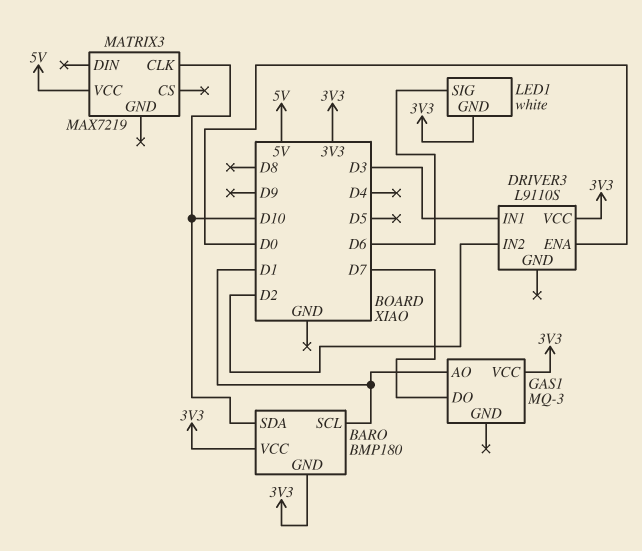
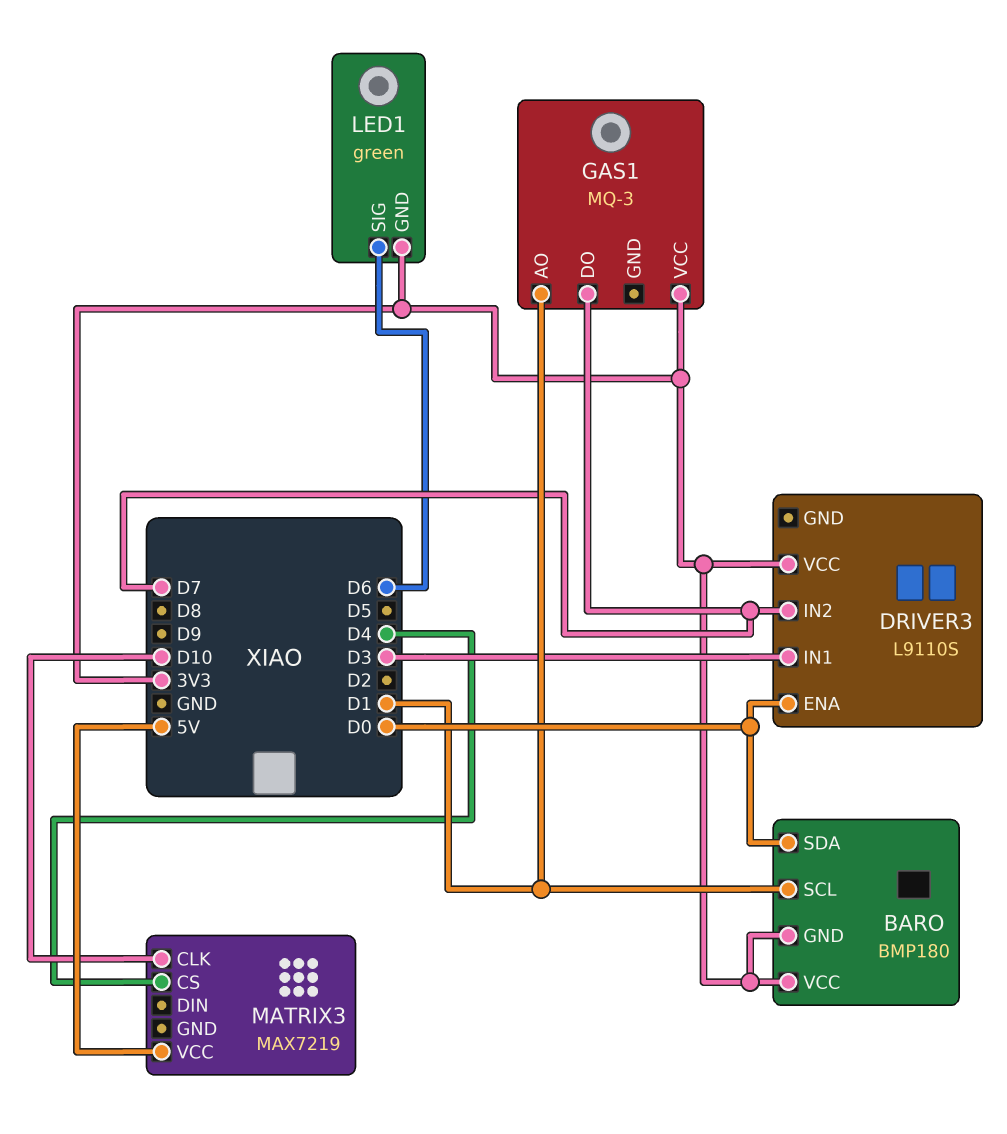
BARO pin SDA: D10 -> D0
DRIVER3 pin IN2: D2 -> D7
LED1: white -> green
MATRIX3 pin CS: none -> D4

